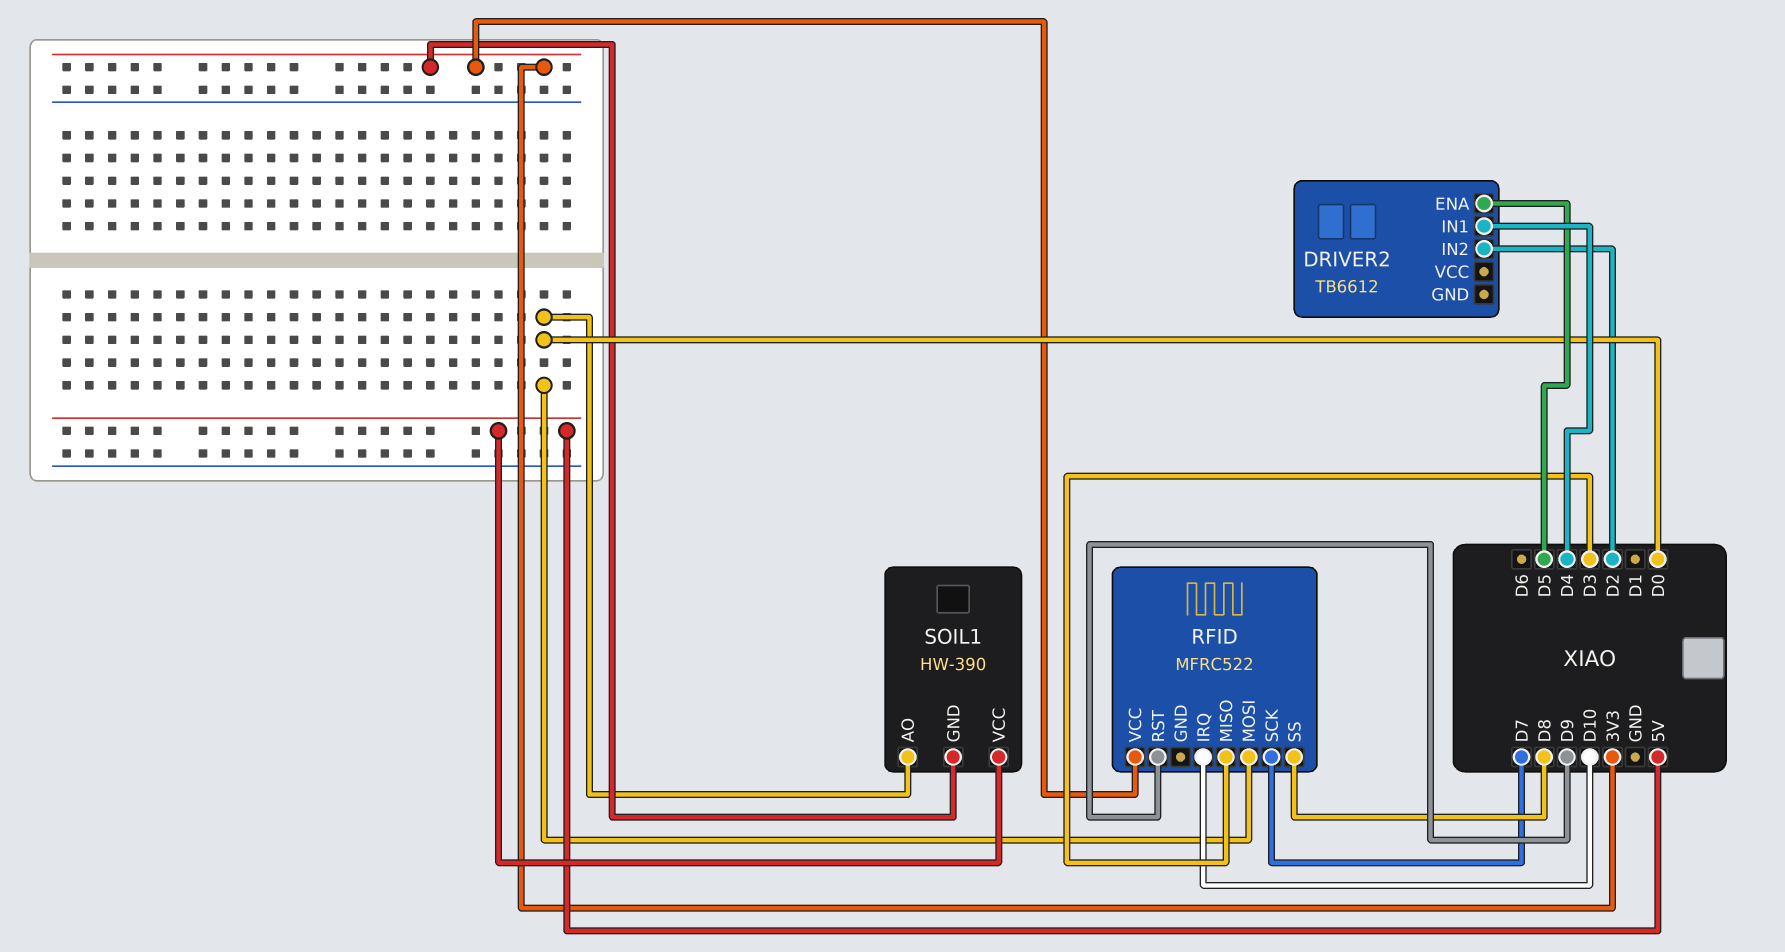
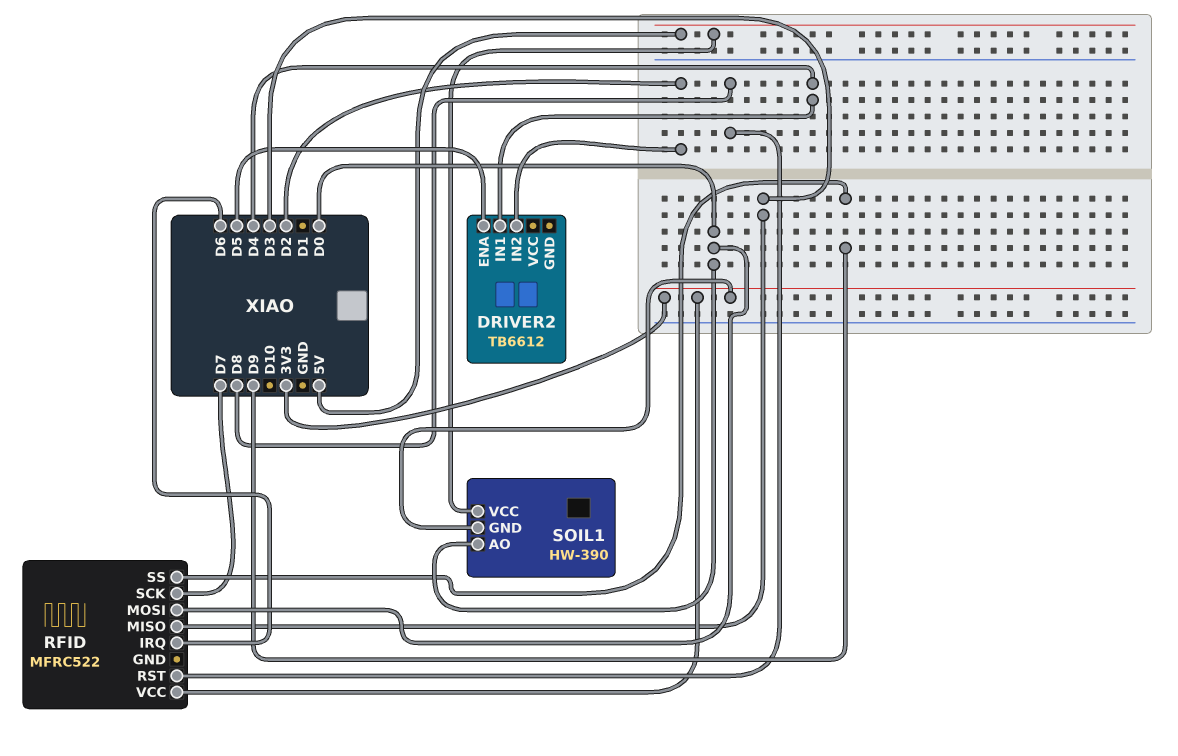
RFID pin IRQ: D10 -> D6
RFID pin RST: D9 -> D8
RFID pin SS: D8 -> D9

